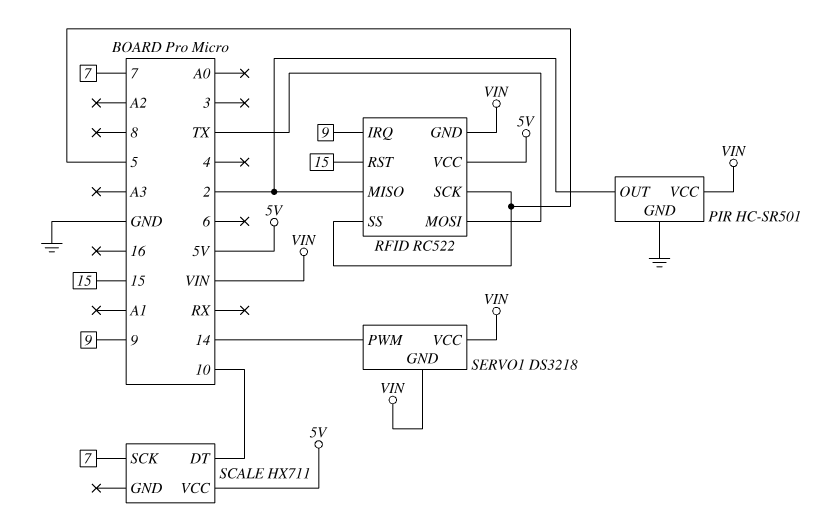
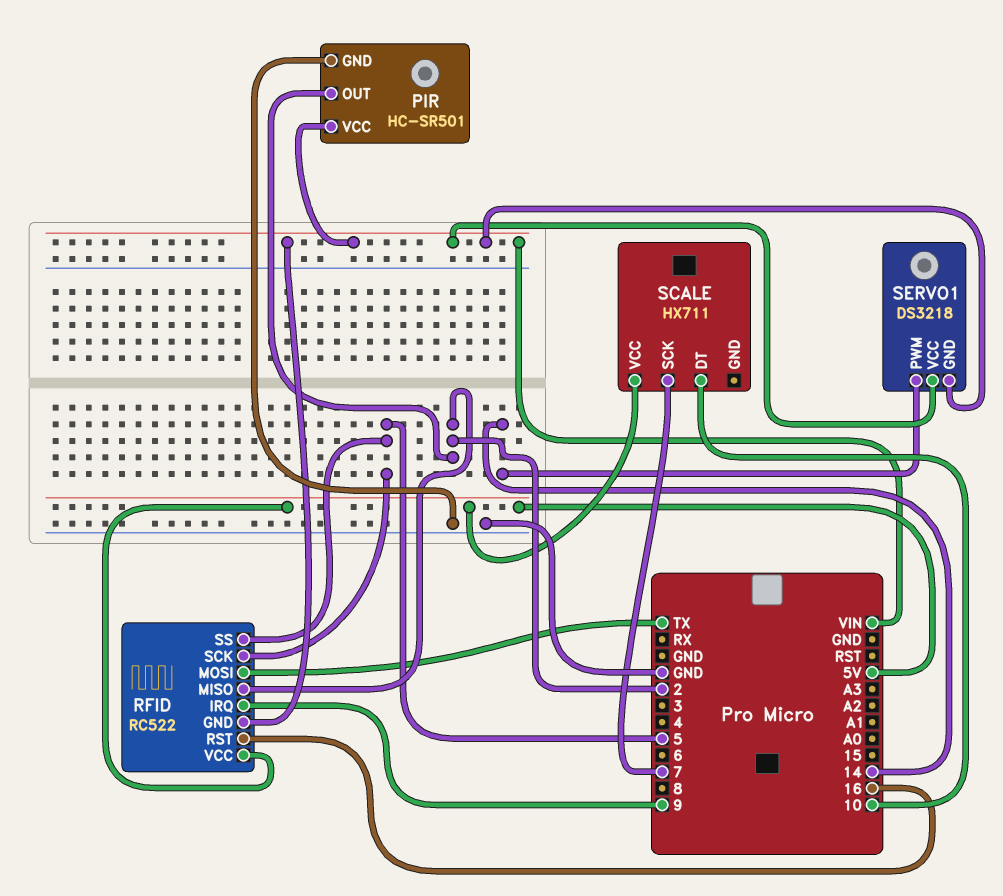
RFID pin RST: 15 -> 16

